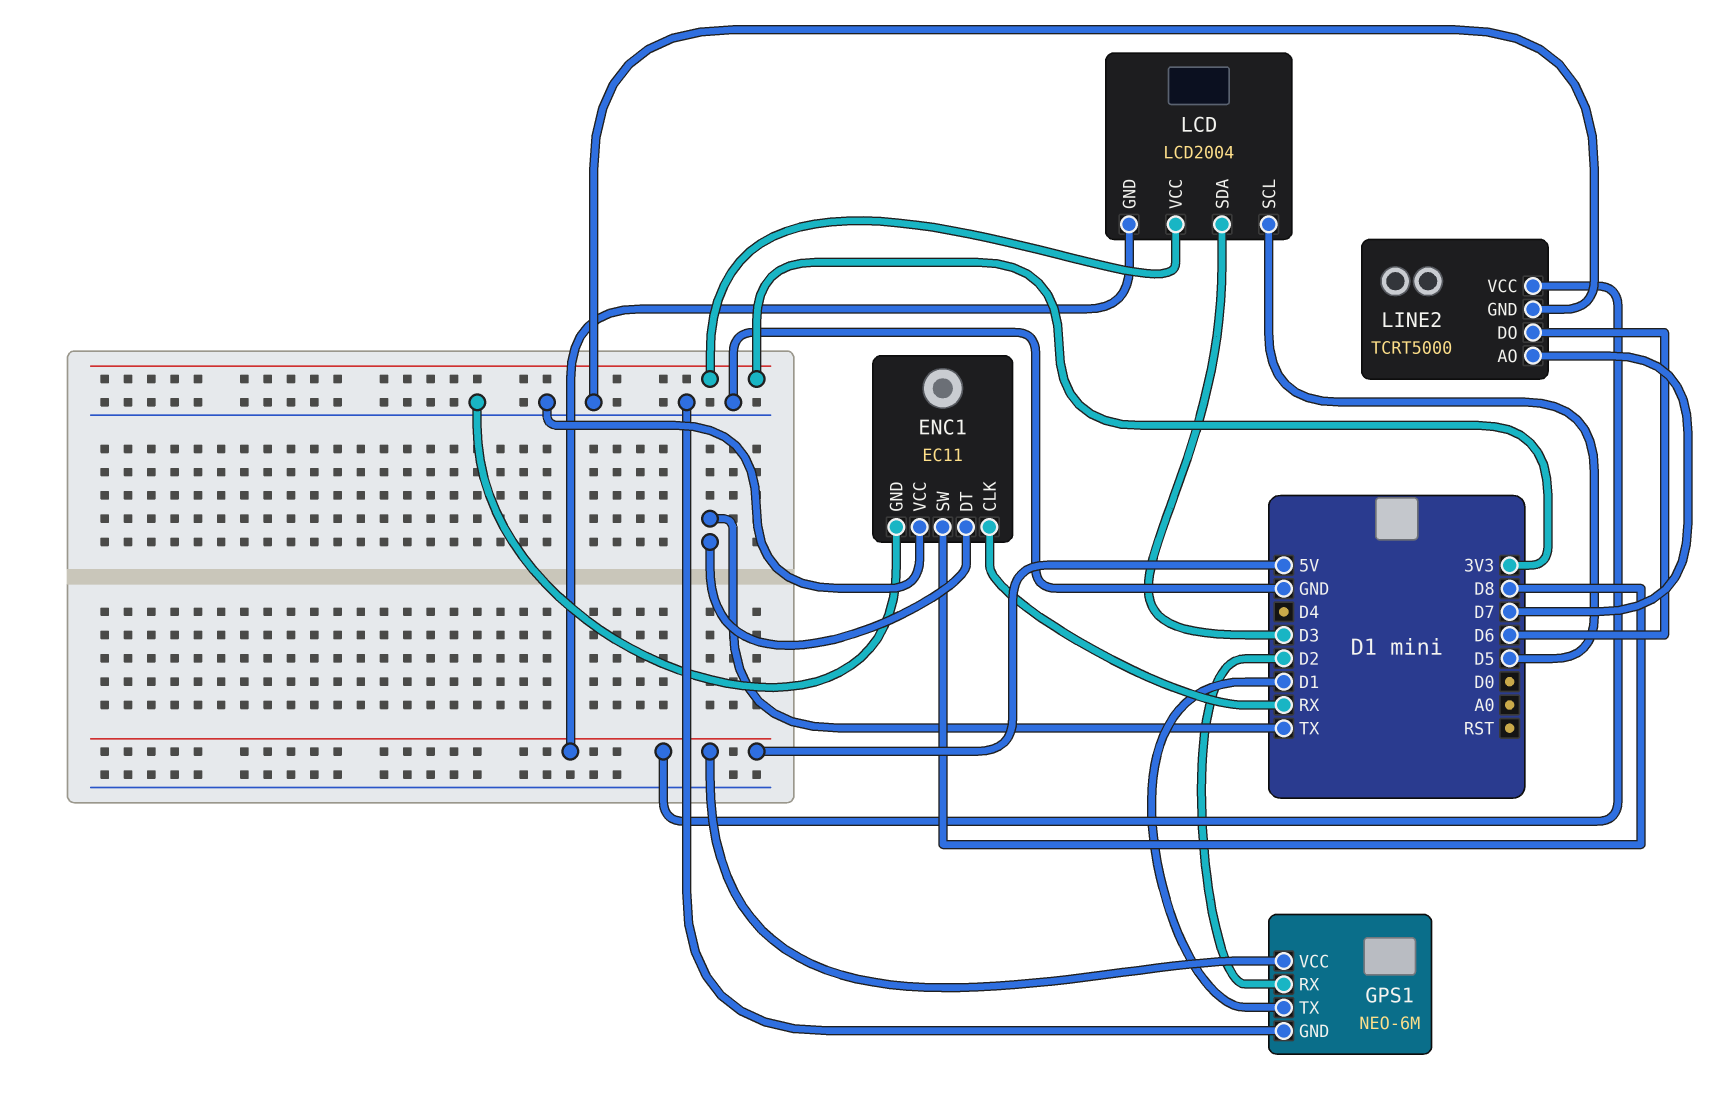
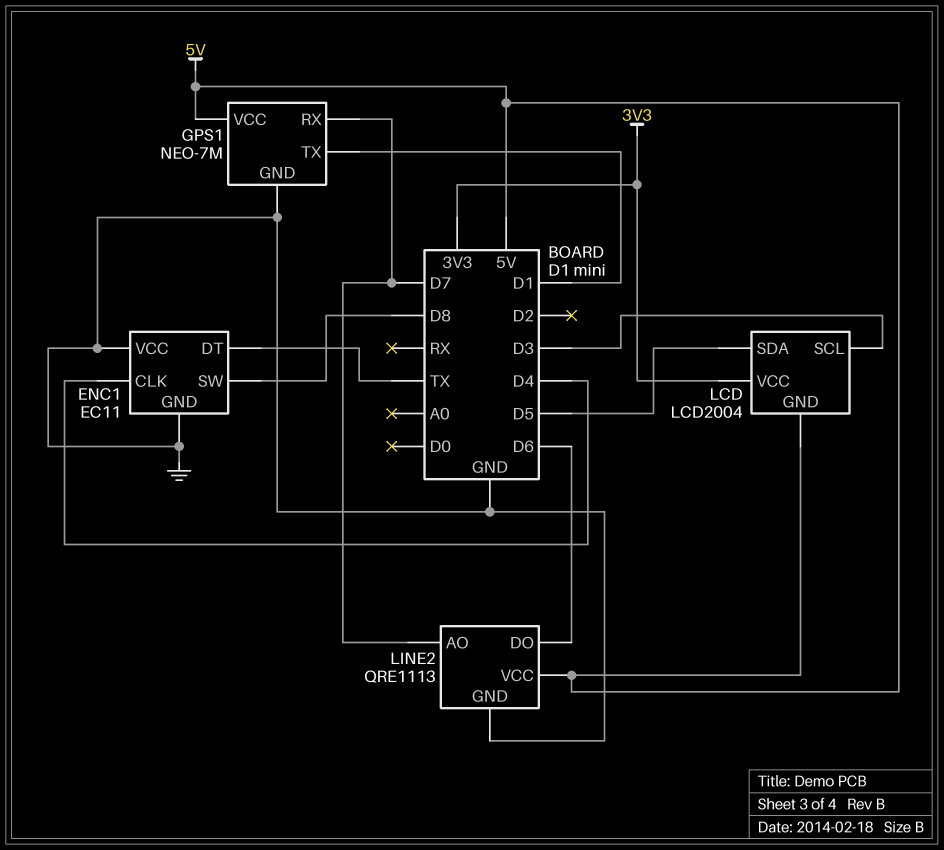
ENC1 pin CLK: RX -> D4
GPS1: NEO-6M -> NEO-7M
GPS1 pin RX: D2 -> D7
LCD pin SCL: D5 -> D3
LCD pin SDA: D3 -> D5
LINE2: TCRT5000 -> QRE1113

